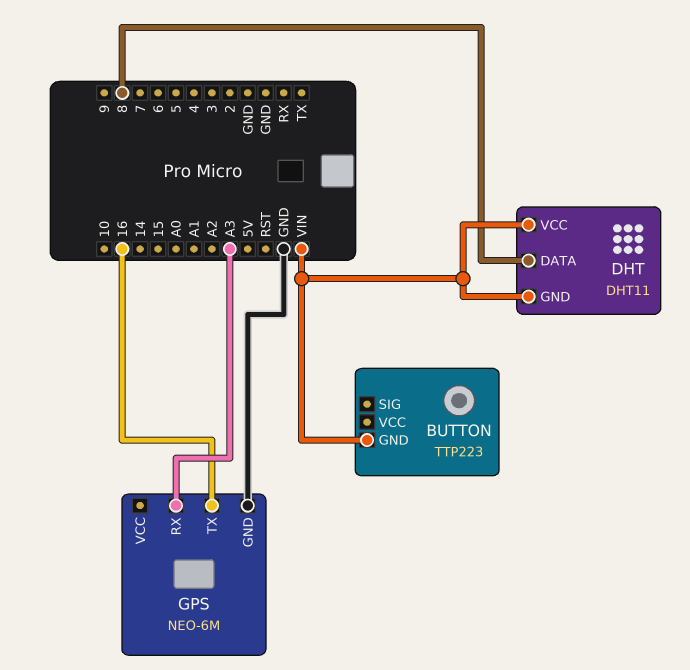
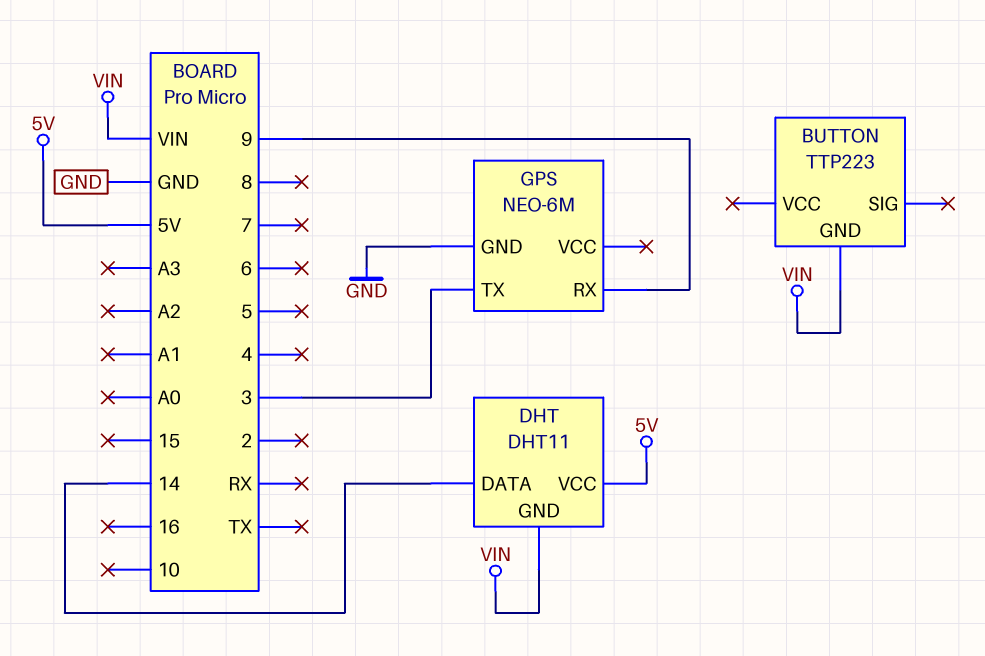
DHT pin DATA: 8 -> 14
DHT pin VCC: VIN -> 5V
GPS pin RX: A3 -> 9
GPS pin TX: 16 -> 3

